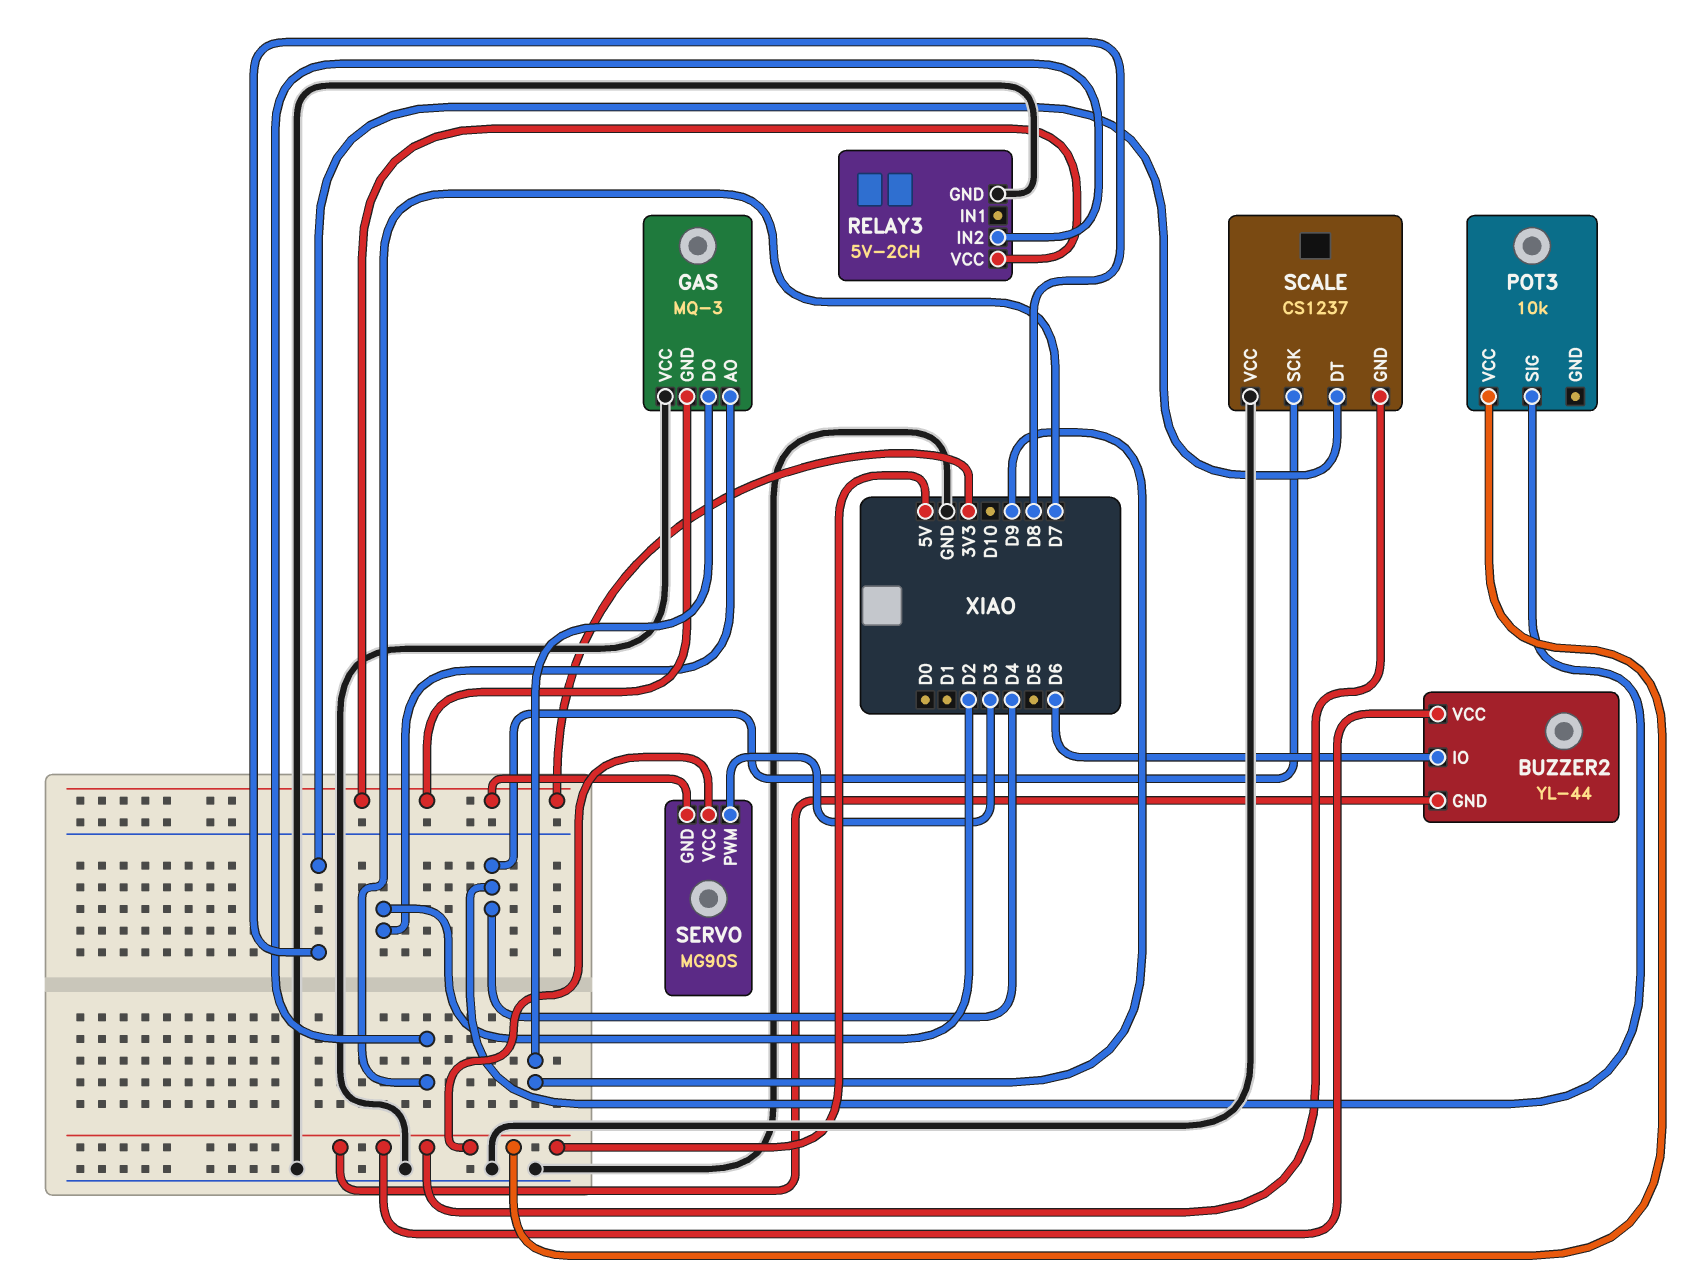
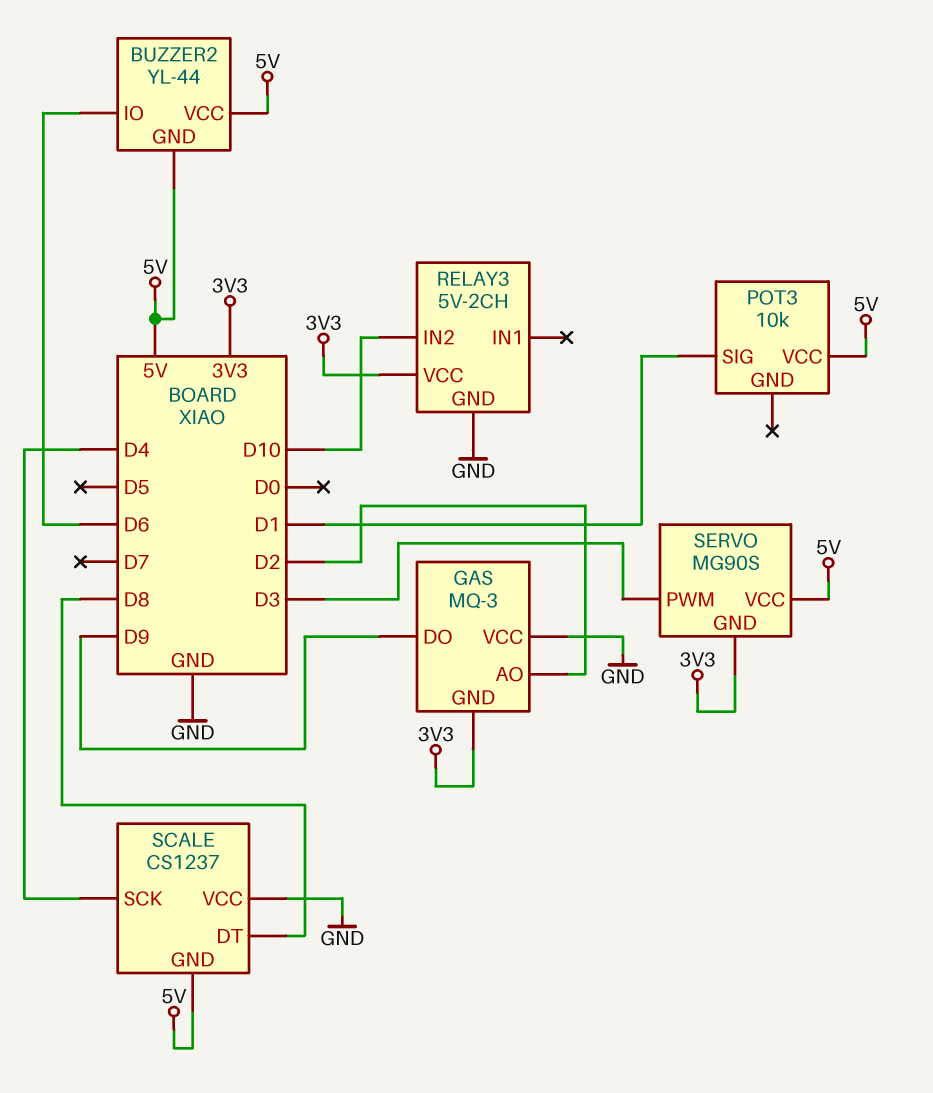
POT3 pin SIG: D4 -> D1
RELAY3 pin IN2: D7 -> D10

